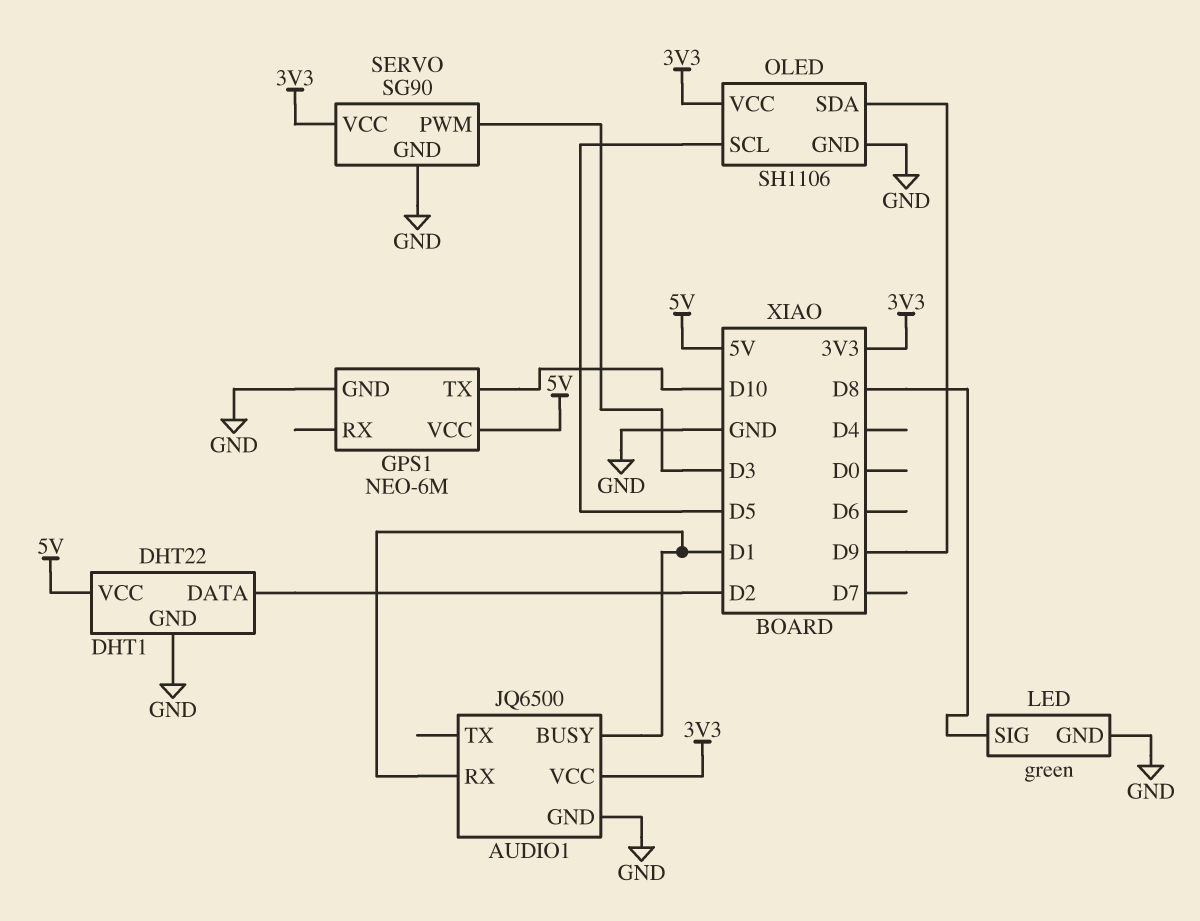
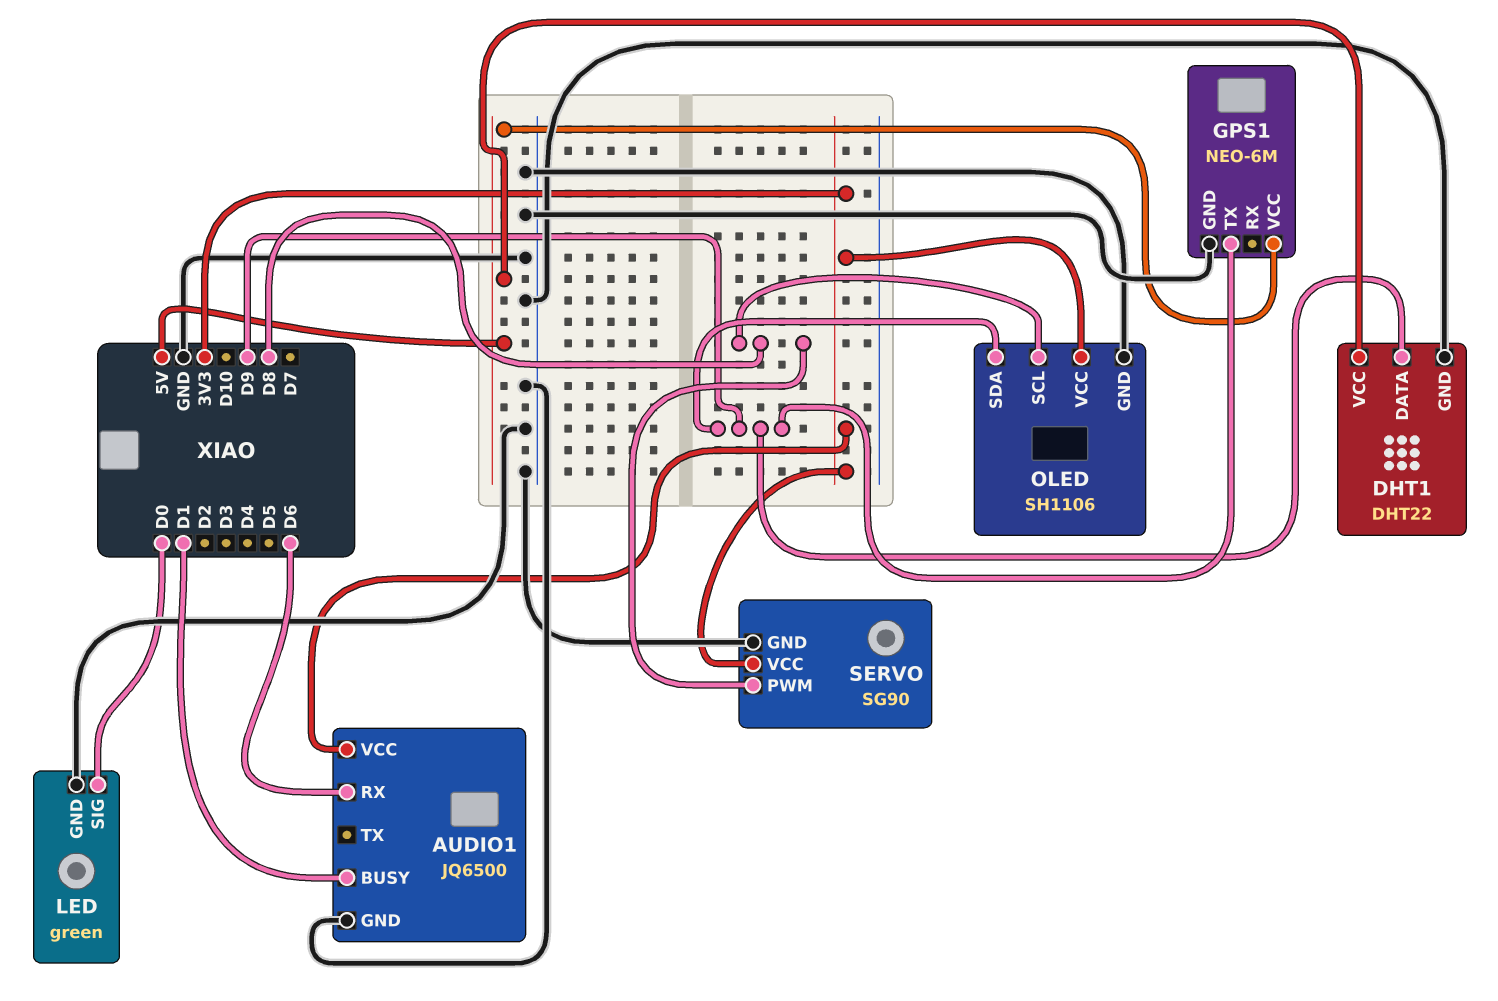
AUDIO1 pin RX: D1 -> D6
DHT1 pin DATA: D2 -> D9
GPS1 pin TX: D10 -> D9
LED pin SIG: D8 -> D0
OLED pin SCL: D5 -> D8
SERVO pin PWM: D3 -> D8

